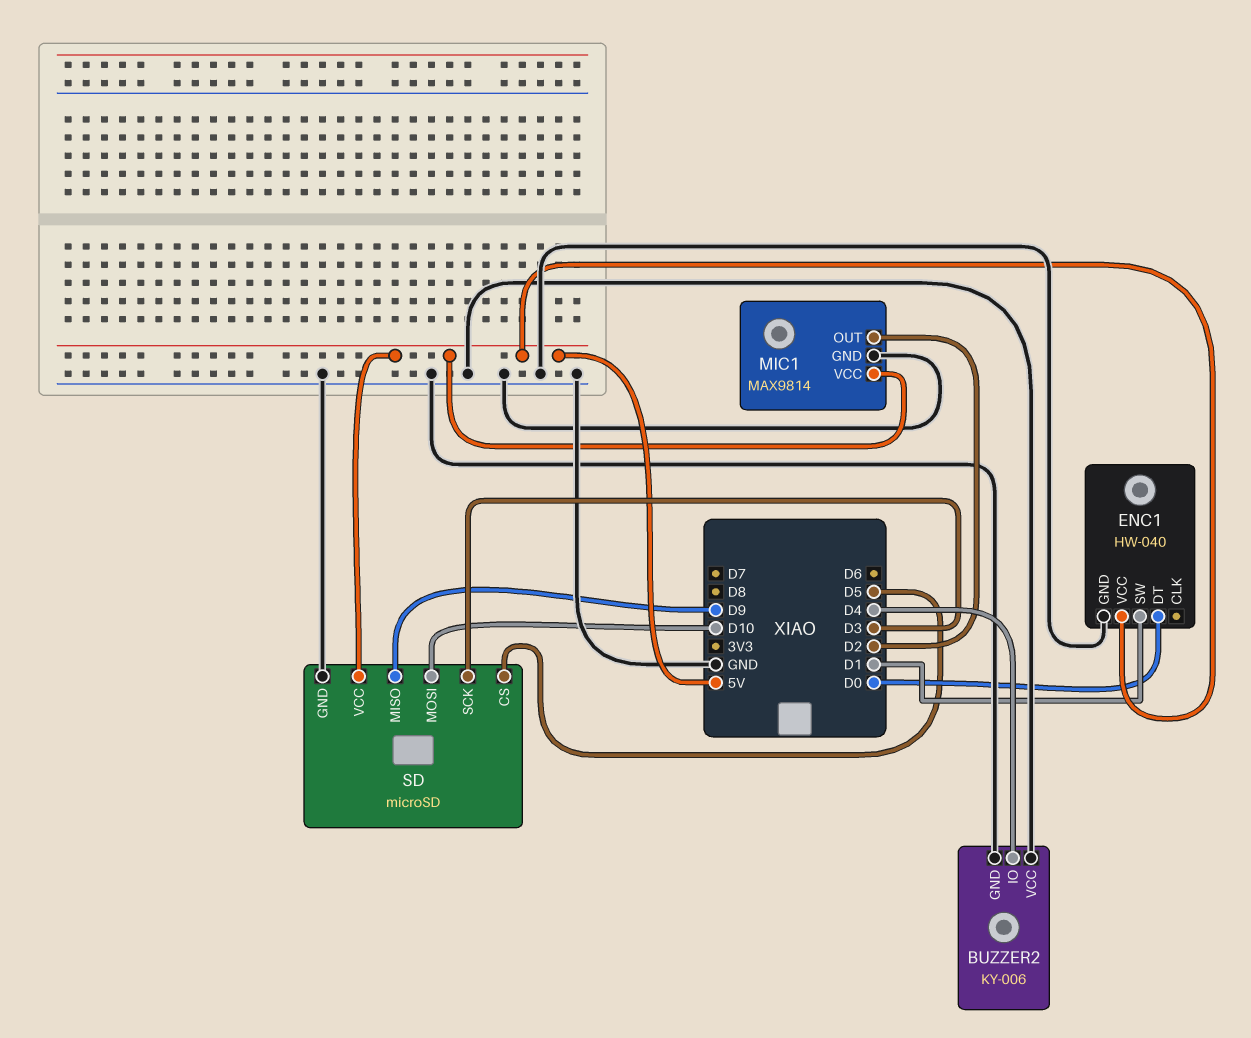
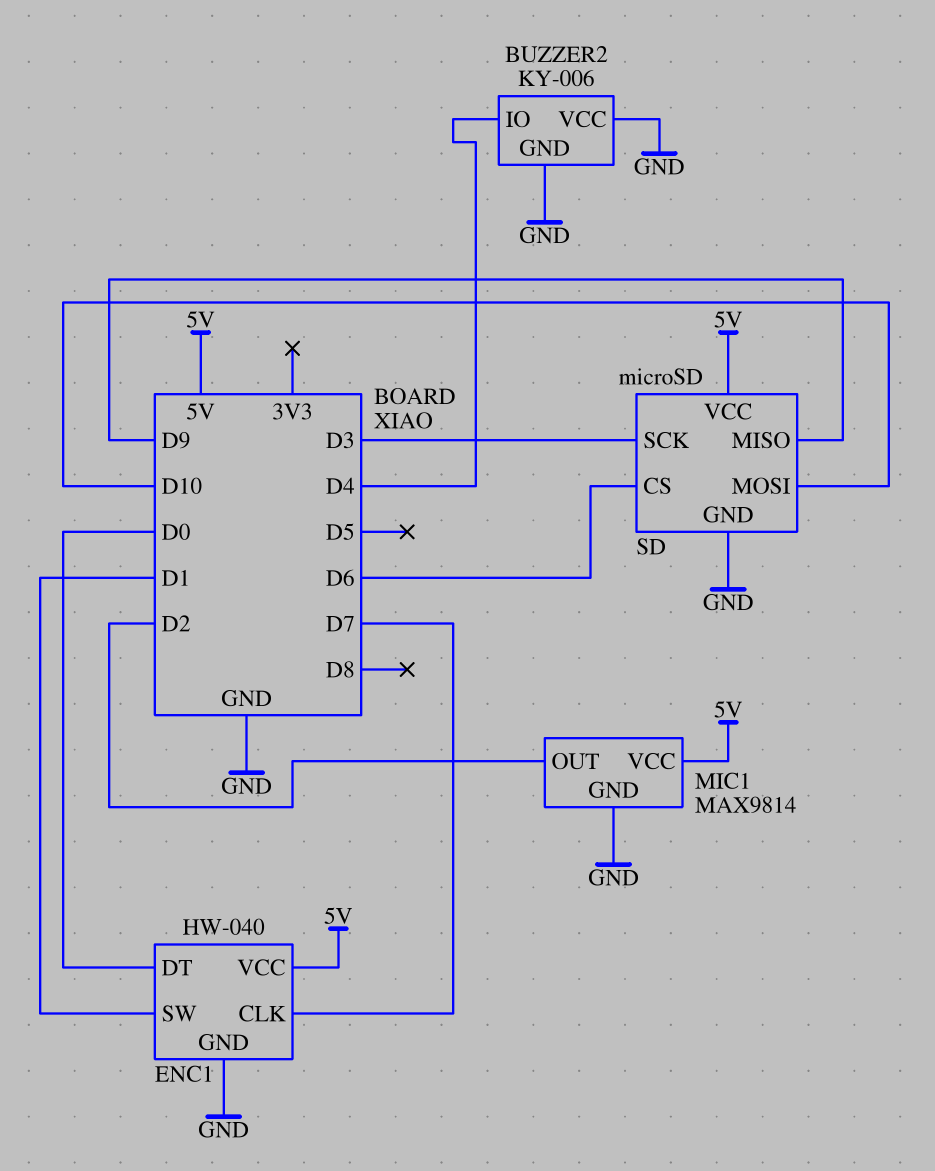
ENC1 pin CLK: none -> D7
SD pin CS: D5 -> D6

